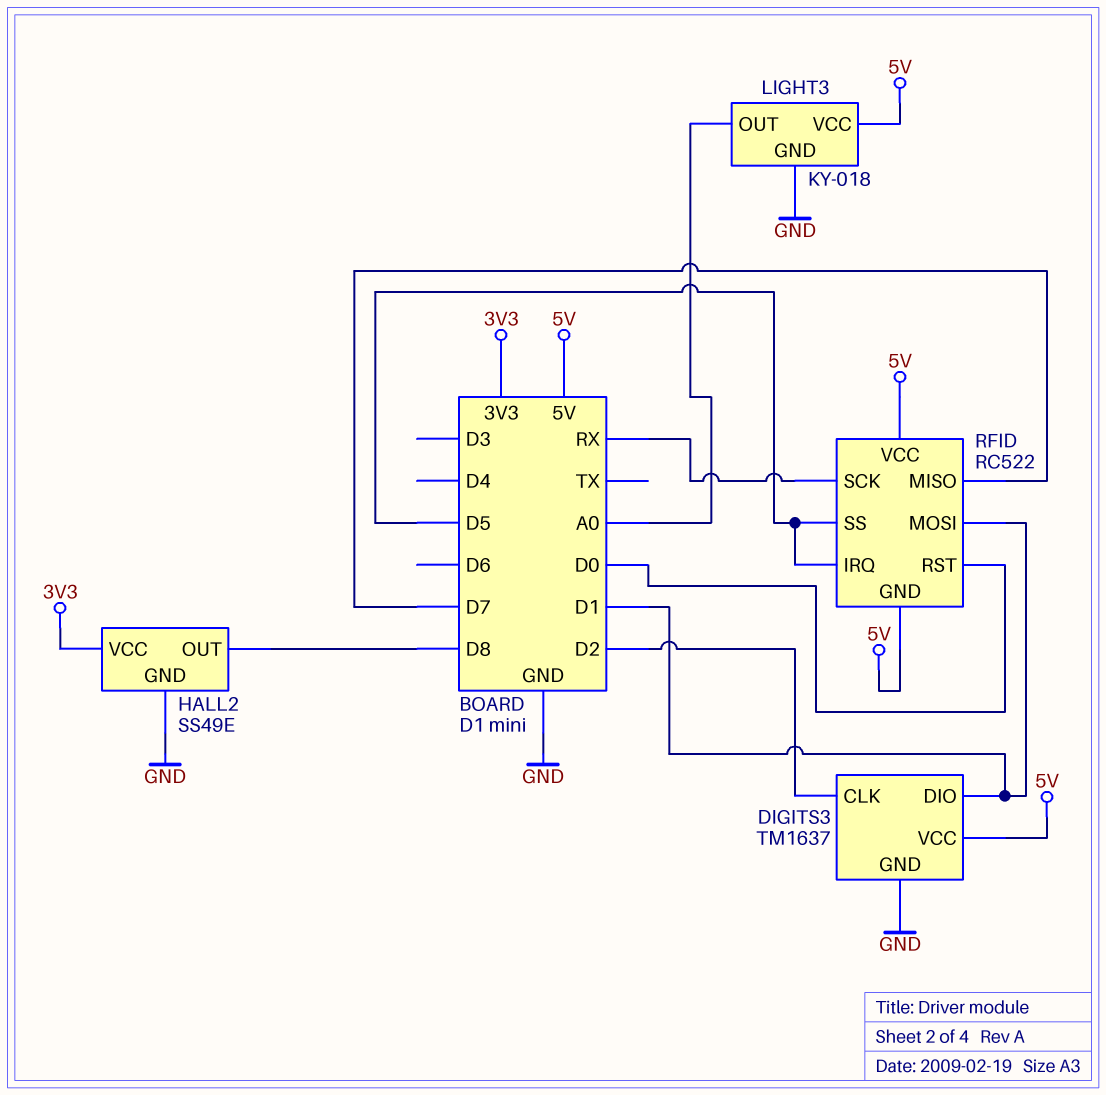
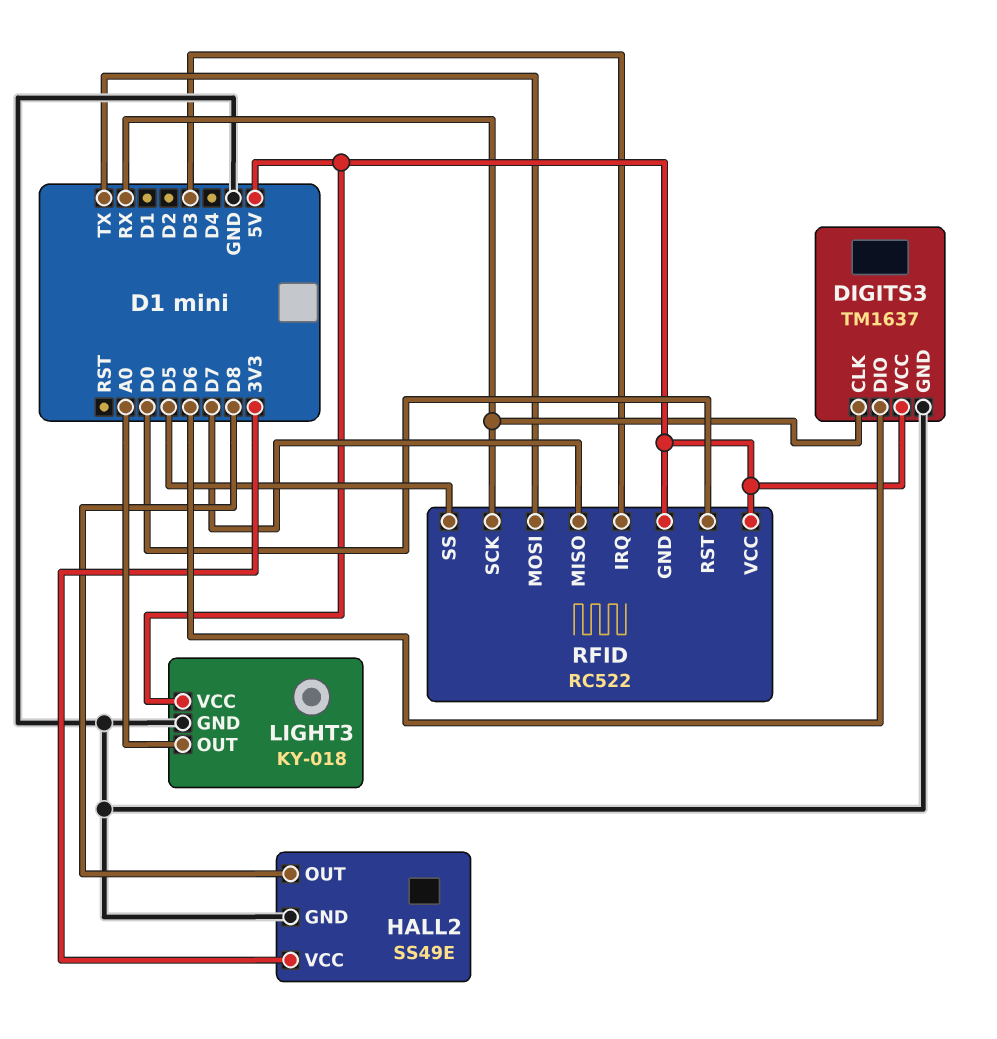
DIGITS3 pin CLK: D2 -> RX
DIGITS3 pin DIO: D1 -> D6
RFID pin IRQ: D5 -> D3
RFID pin MOSI: D1 -> TX

